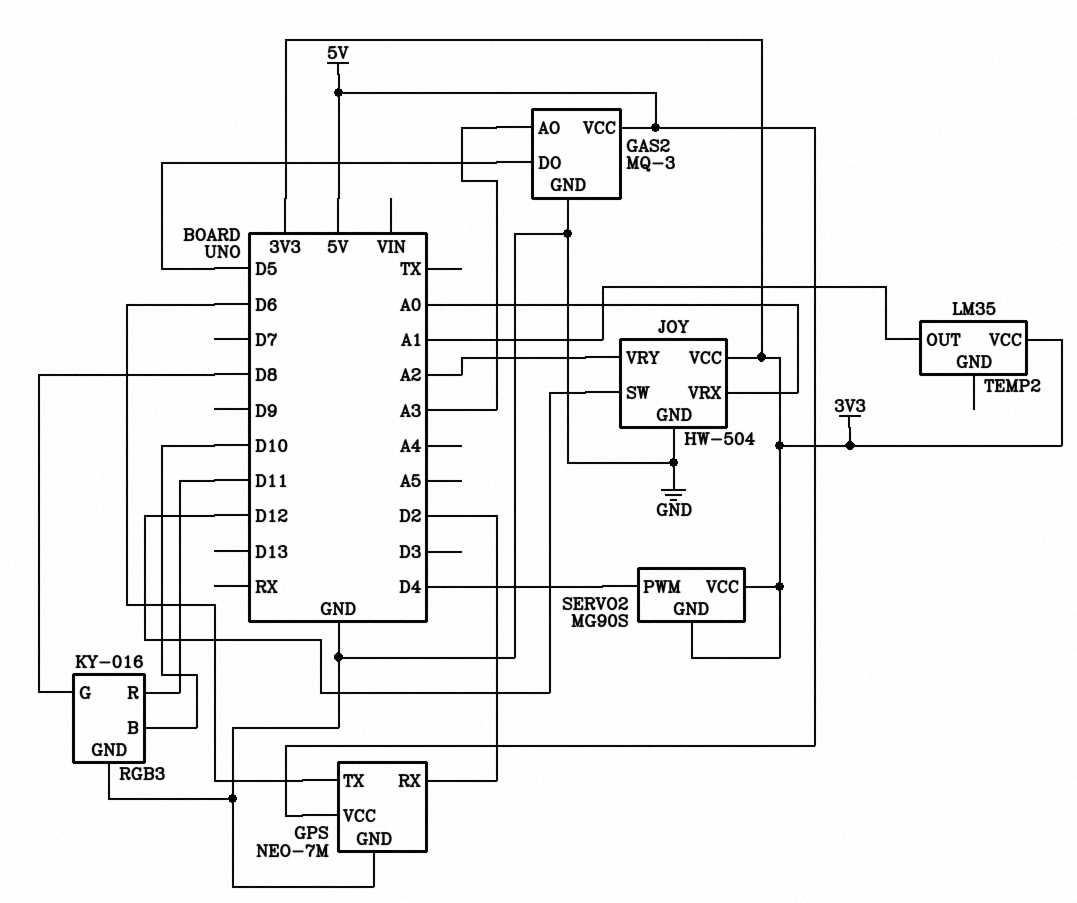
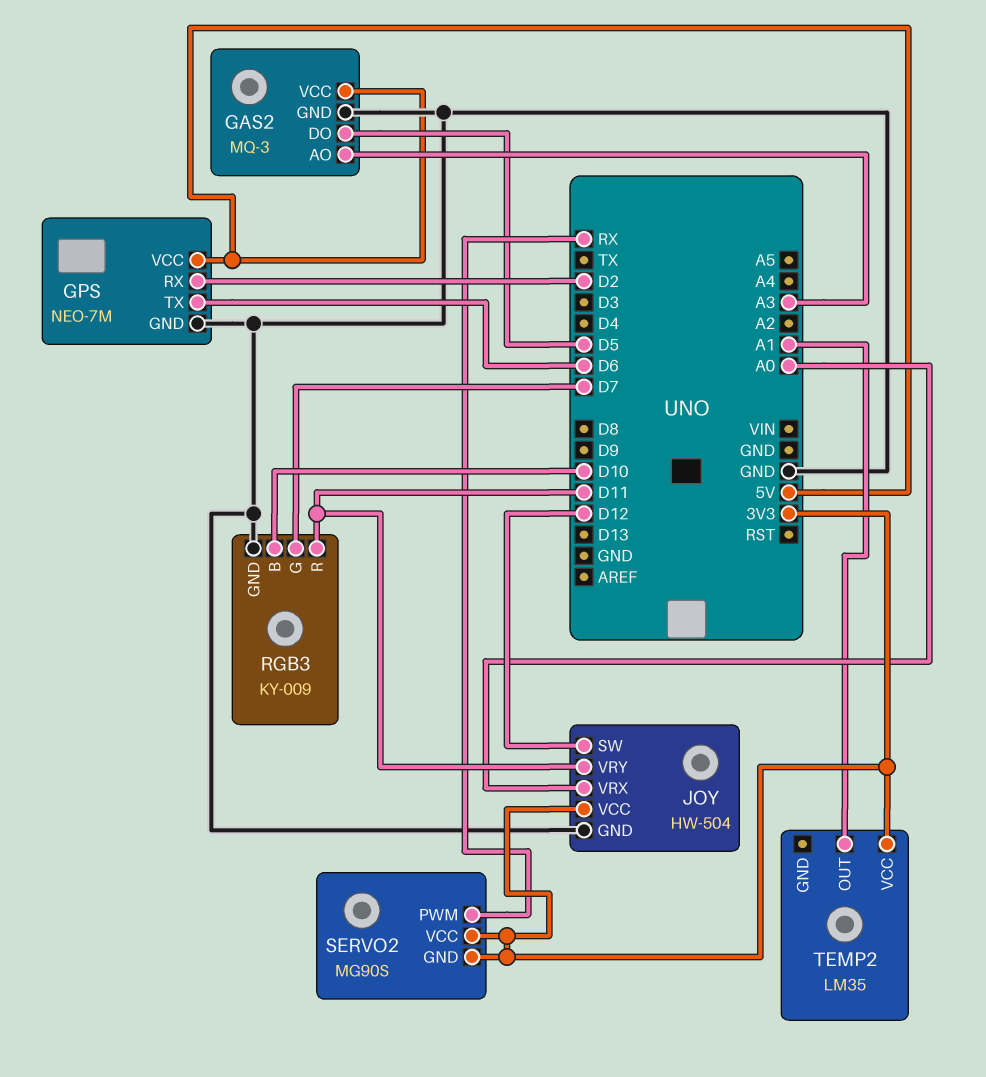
JOY pin VRY: A2 -> D11
RGB3: KY-016 -> KY-009
RGB3 pin G: D8 -> D7
SERVO2 pin PWM: D4 -> RX

